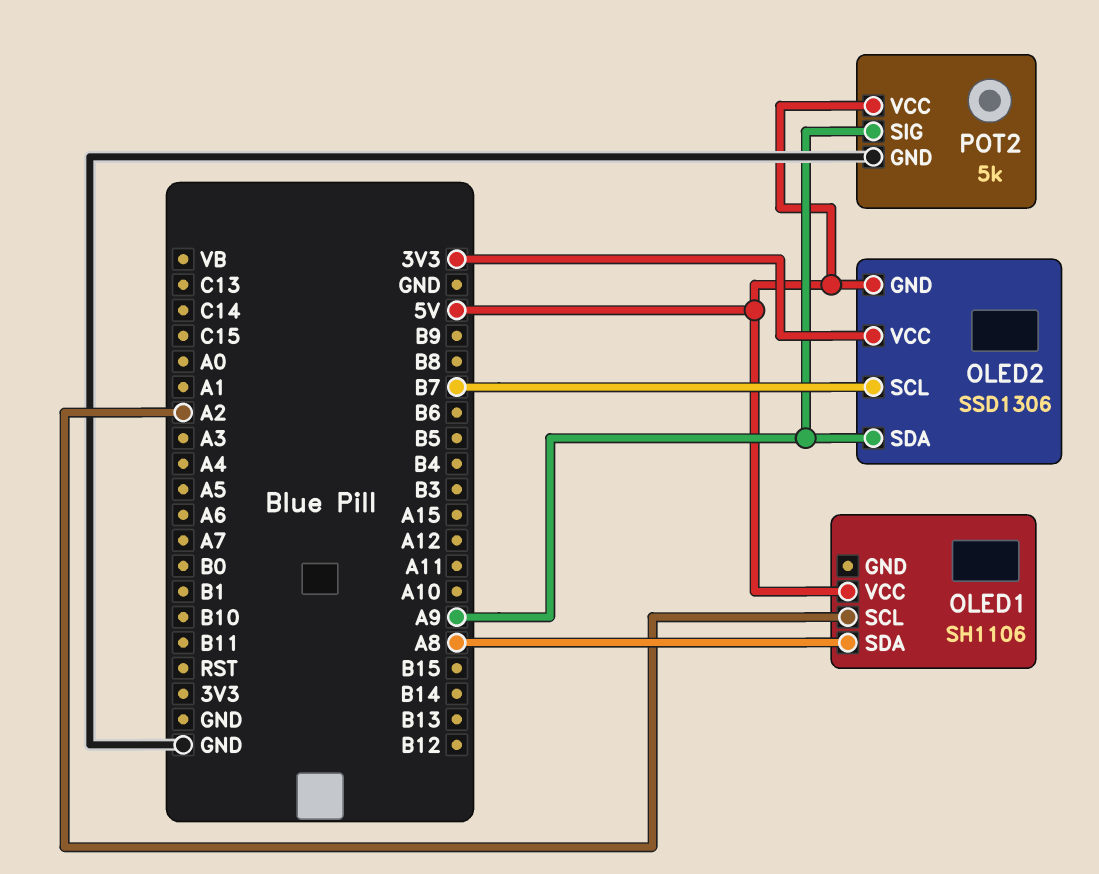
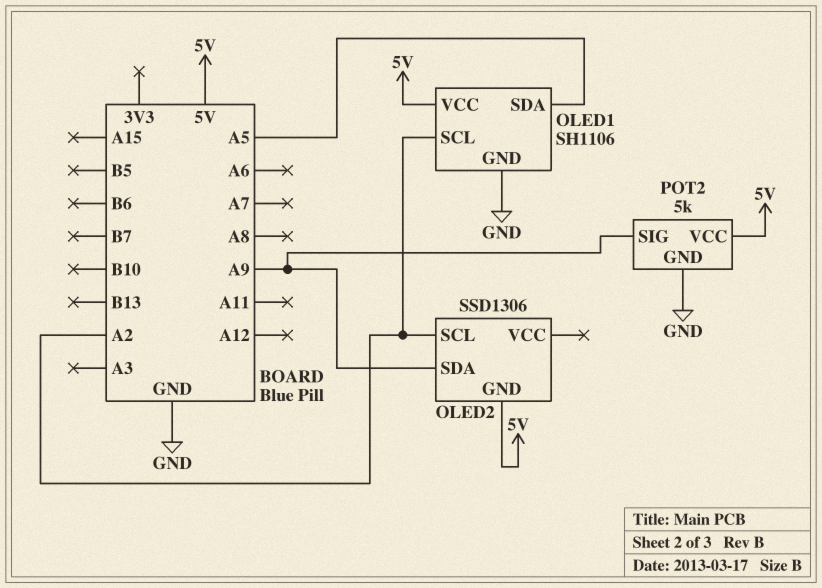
OLED1 pin GND: none -> GND
OLED1 pin SDA: A8 -> A5
OLED2 pin SCL: B7 -> A2
OLED2 pin VCC: 3V3 -> none

